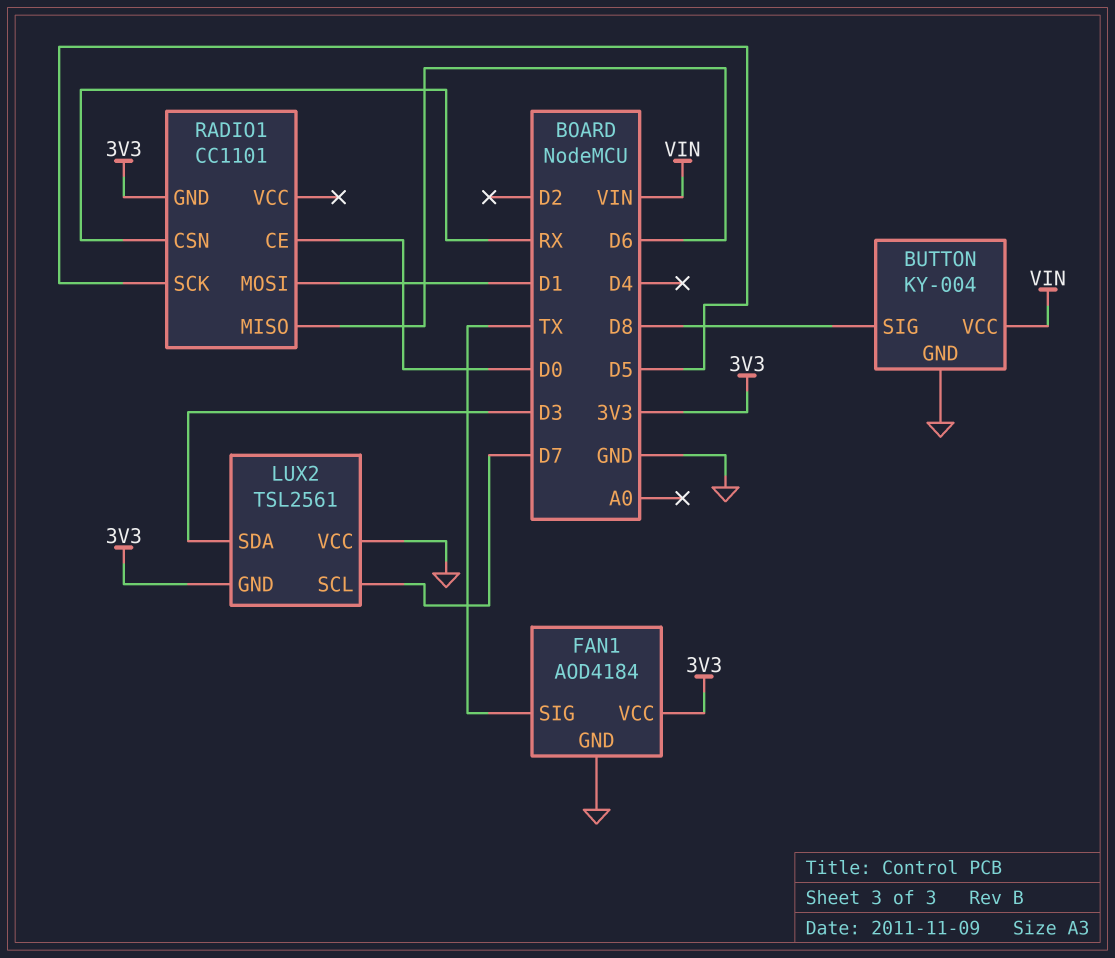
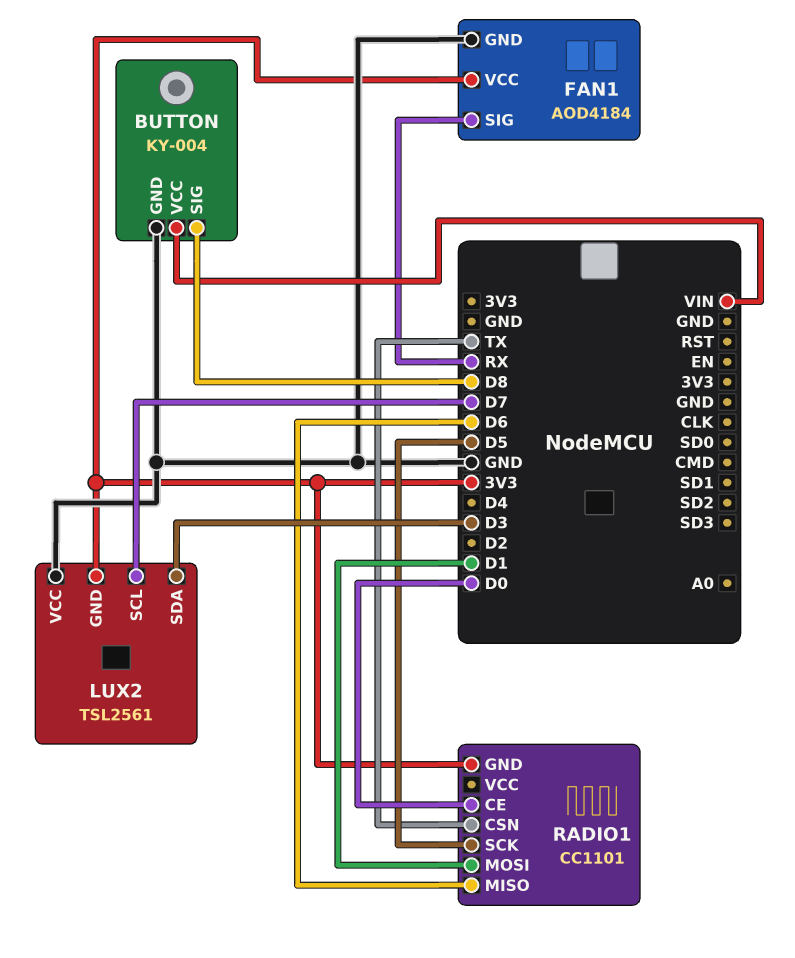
FAN1 pin SIG: TX -> RX
RADIO1 pin CSN: RX -> TX

